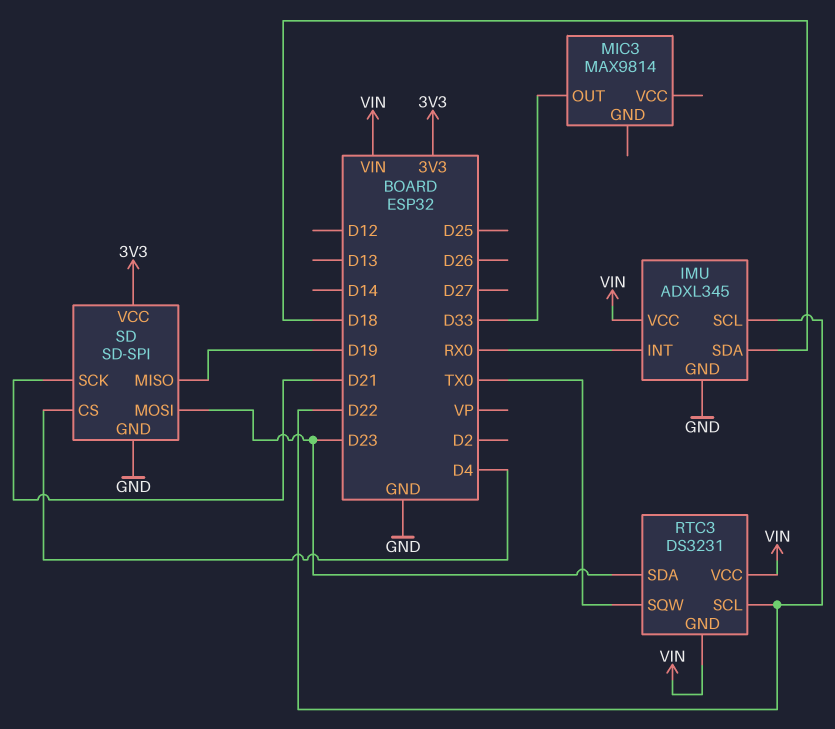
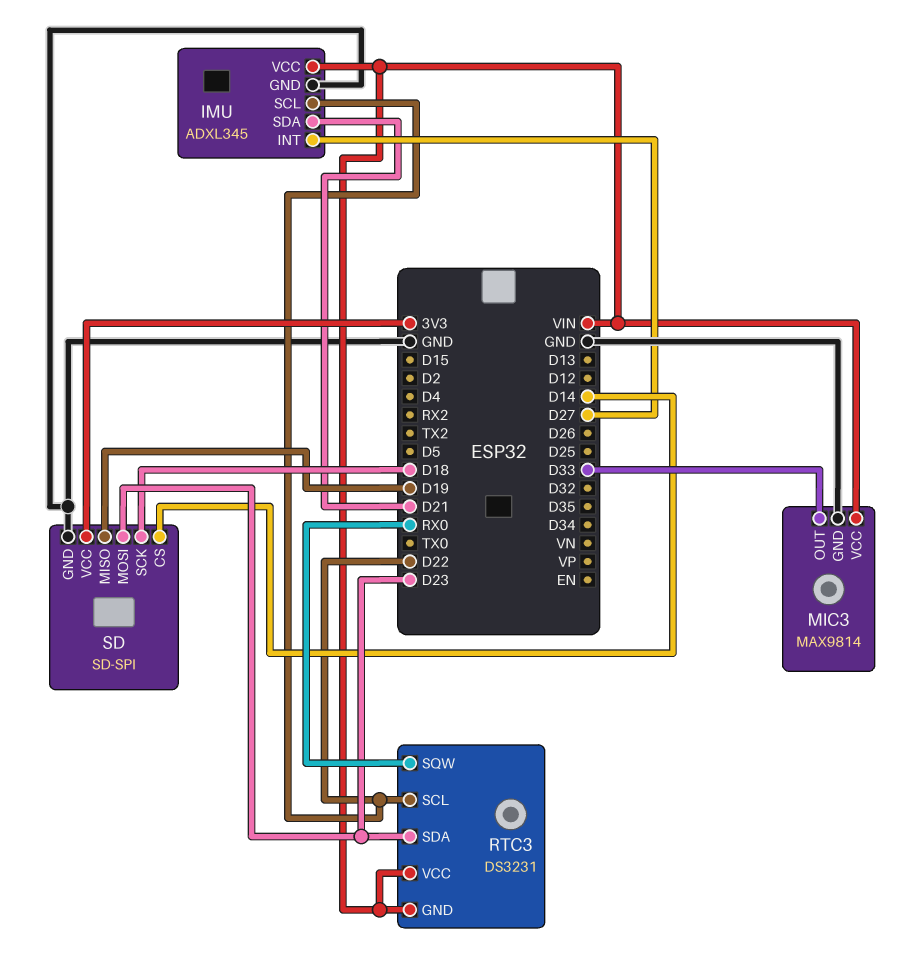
IMU pin INT: RX0 -> D27
IMU pin SDA: D18 -> D21
MIC3 pin GND: none -> GND
MIC3 pin VCC: none -> VIN
RTC3 pin SQW: TX0 -> RX0
SD pin CS: D4 -> D14
SD pin SCK: D21 -> D18

